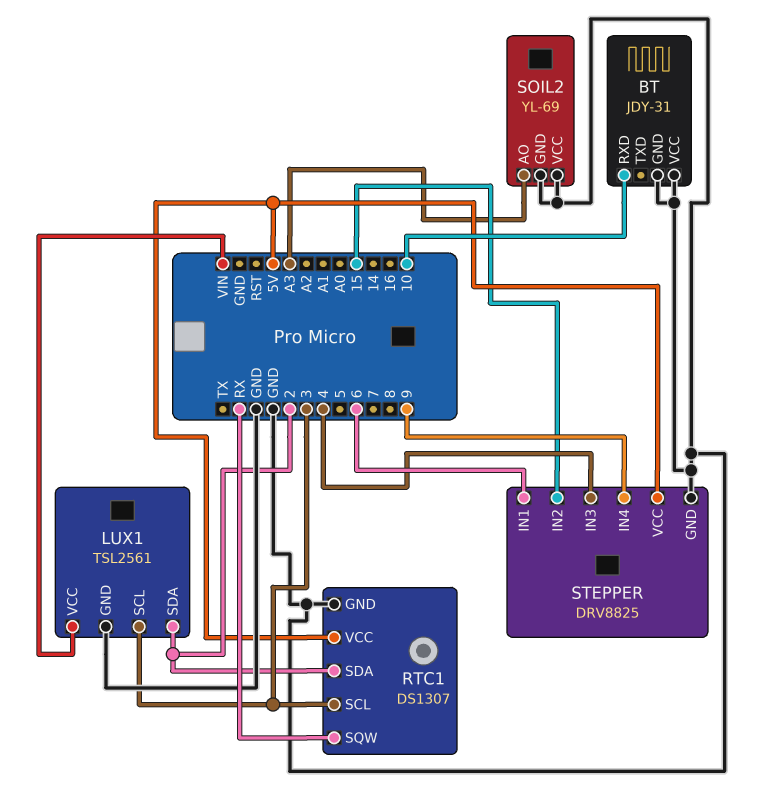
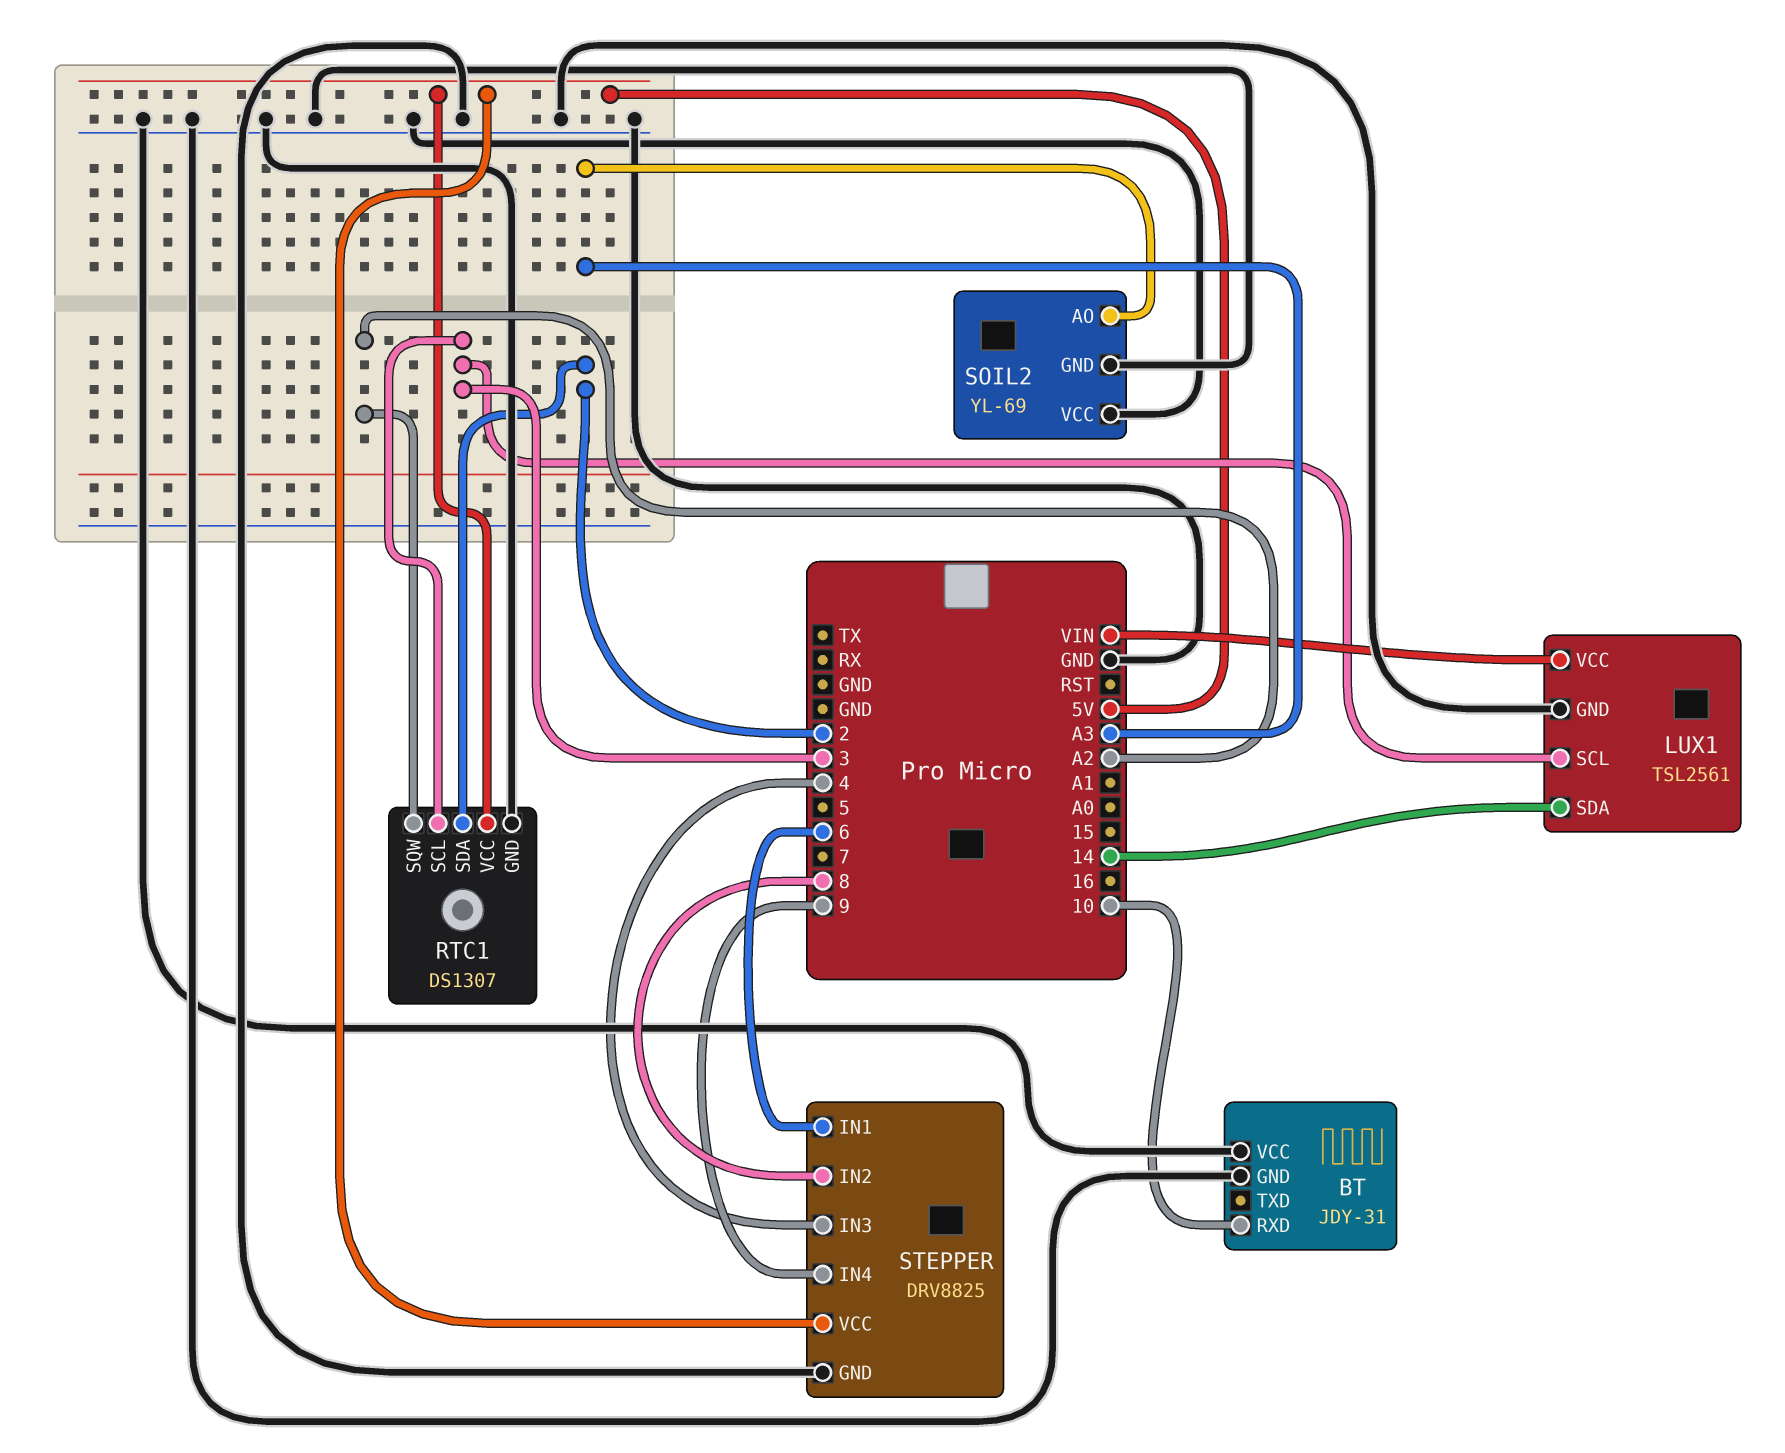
LUX1 pin SDA: 2 -> 14
RTC1 pin SQW: RX -> A2
STEPPER pin IN2: 15 -> 8

